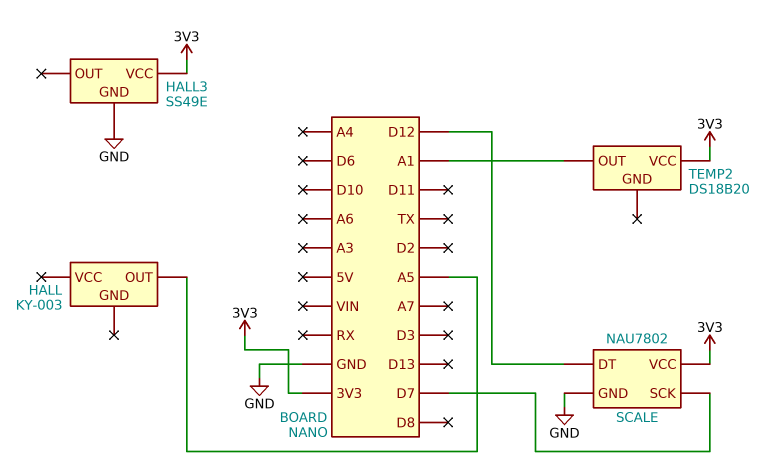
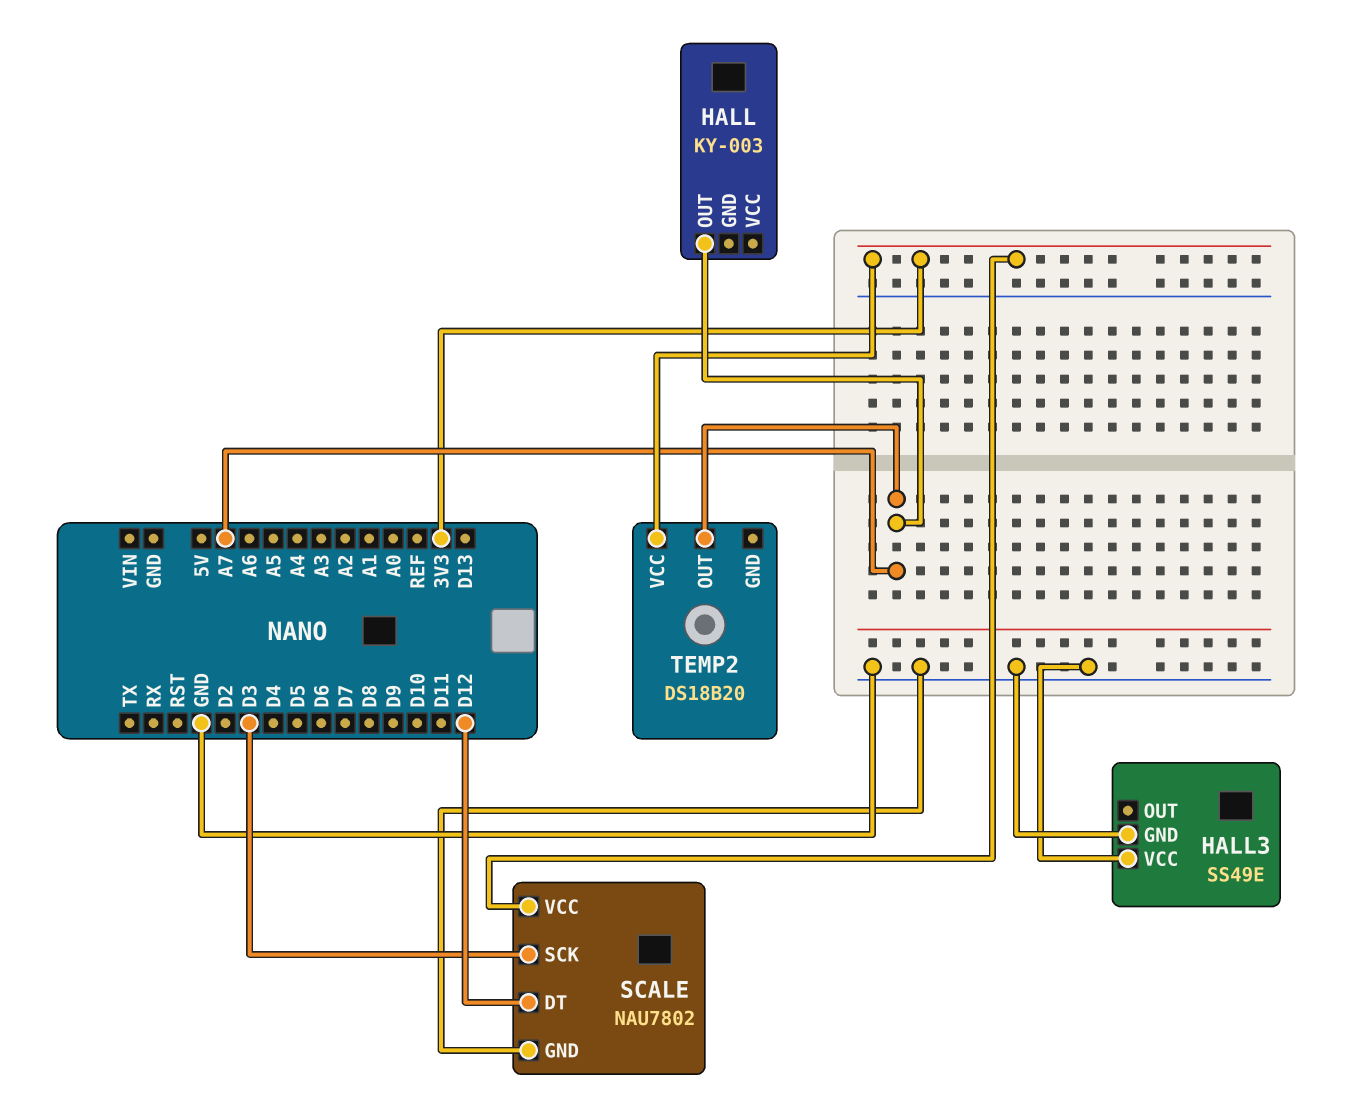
HALL pin OUT: A5 -> A7
HALL3 pin VCC: 3V3 -> GND
SCALE pin SCK: D7 -> D3
TEMP2 pin OUT: A1 -> A7

